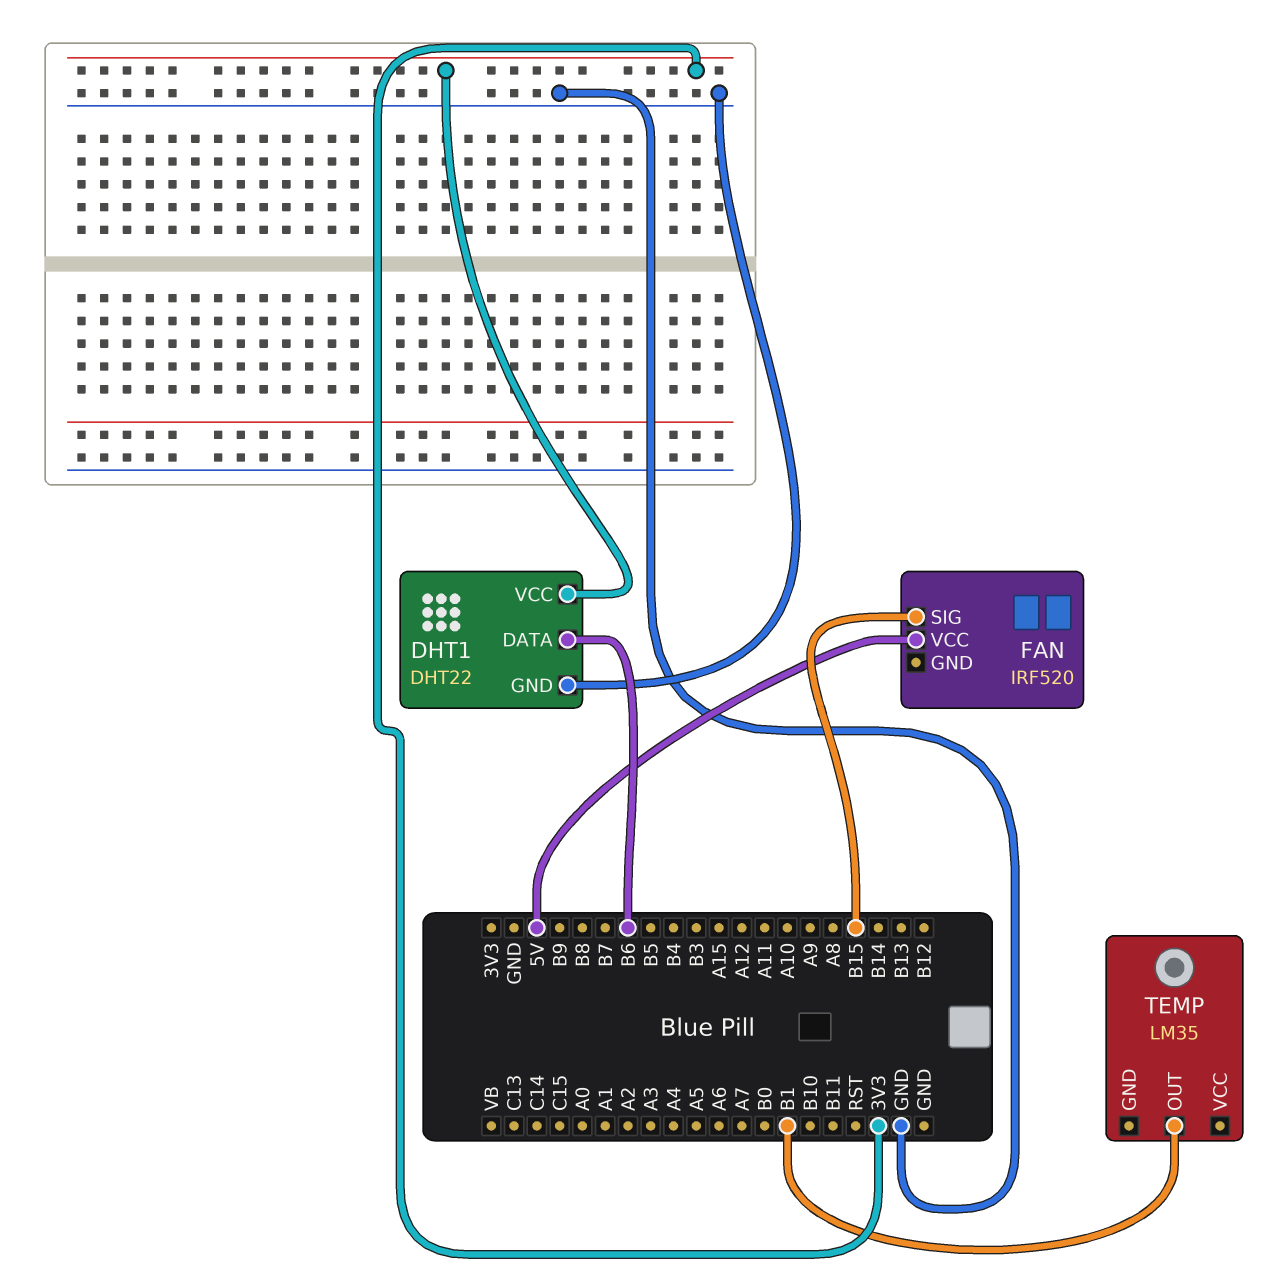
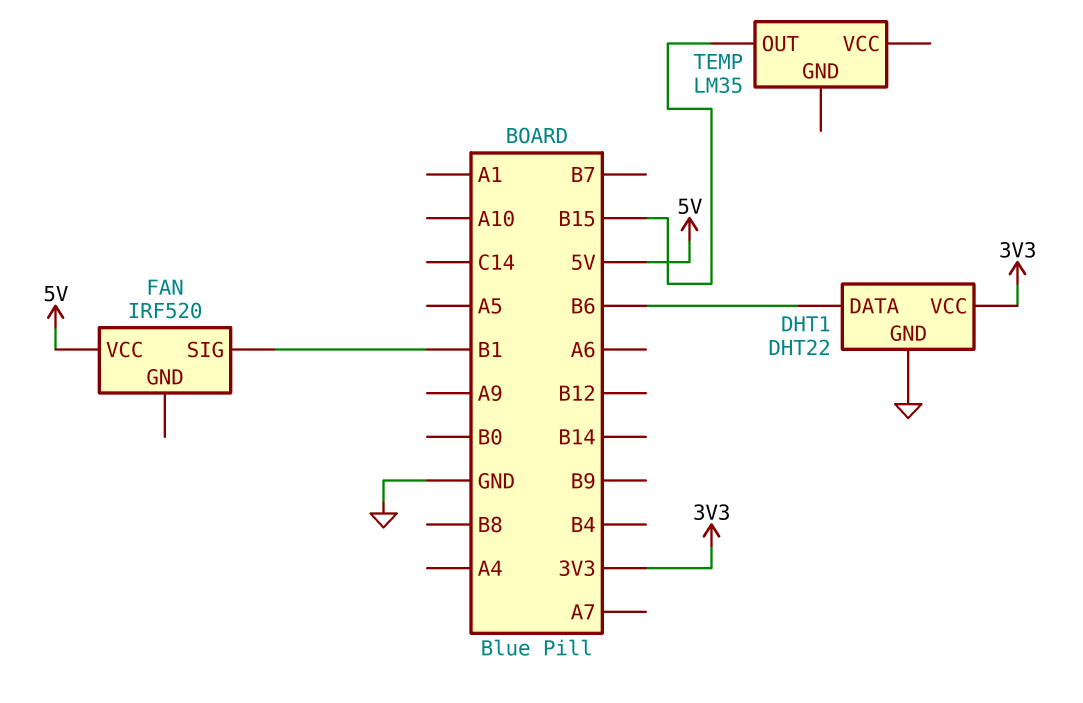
FAN pin SIG: B15 -> B1
TEMP pin OUT: B1 -> B15

